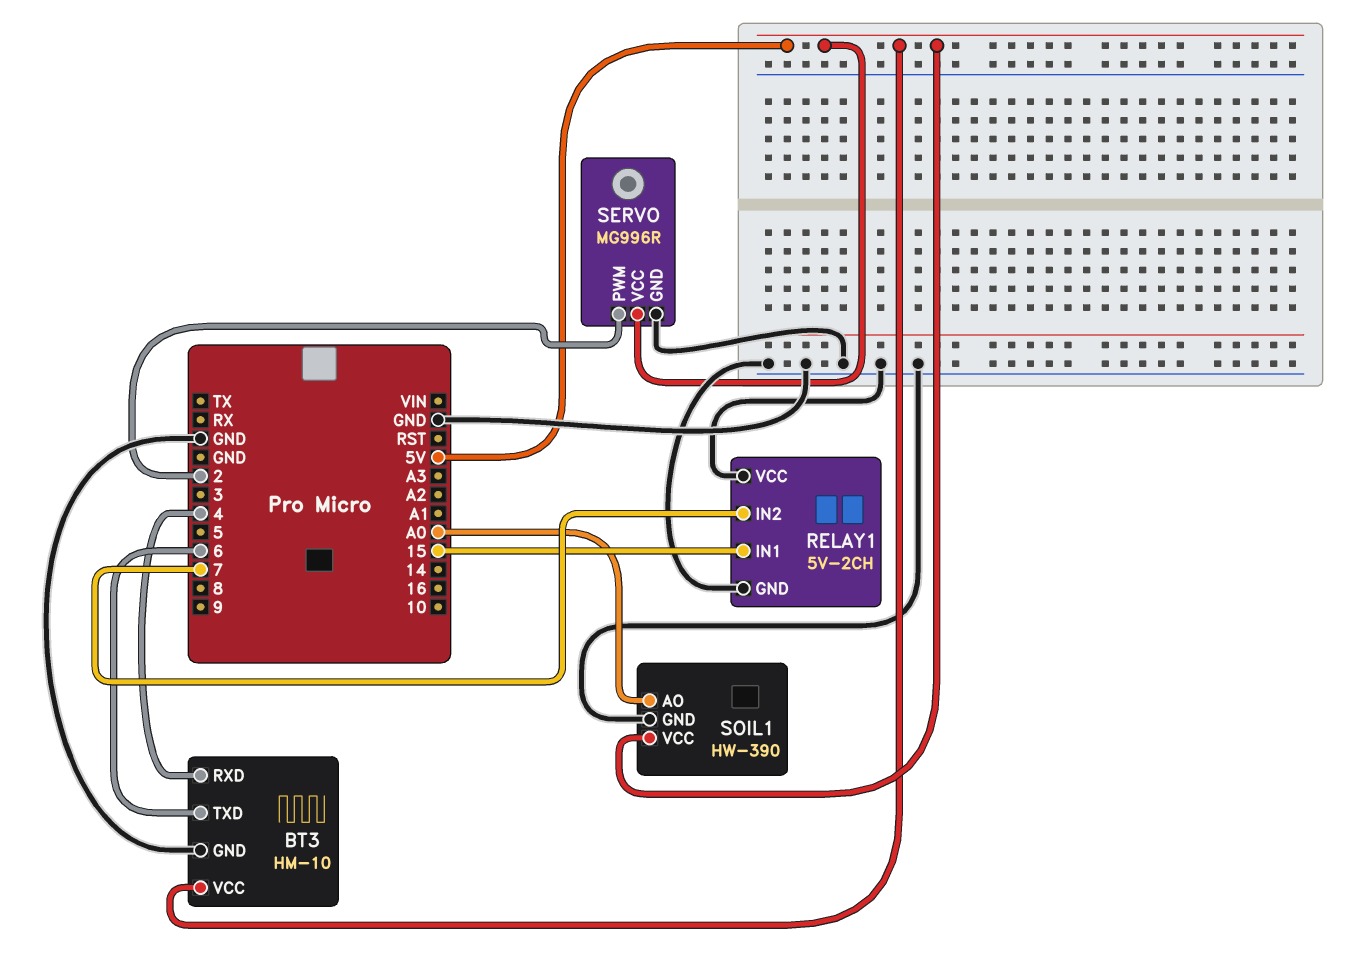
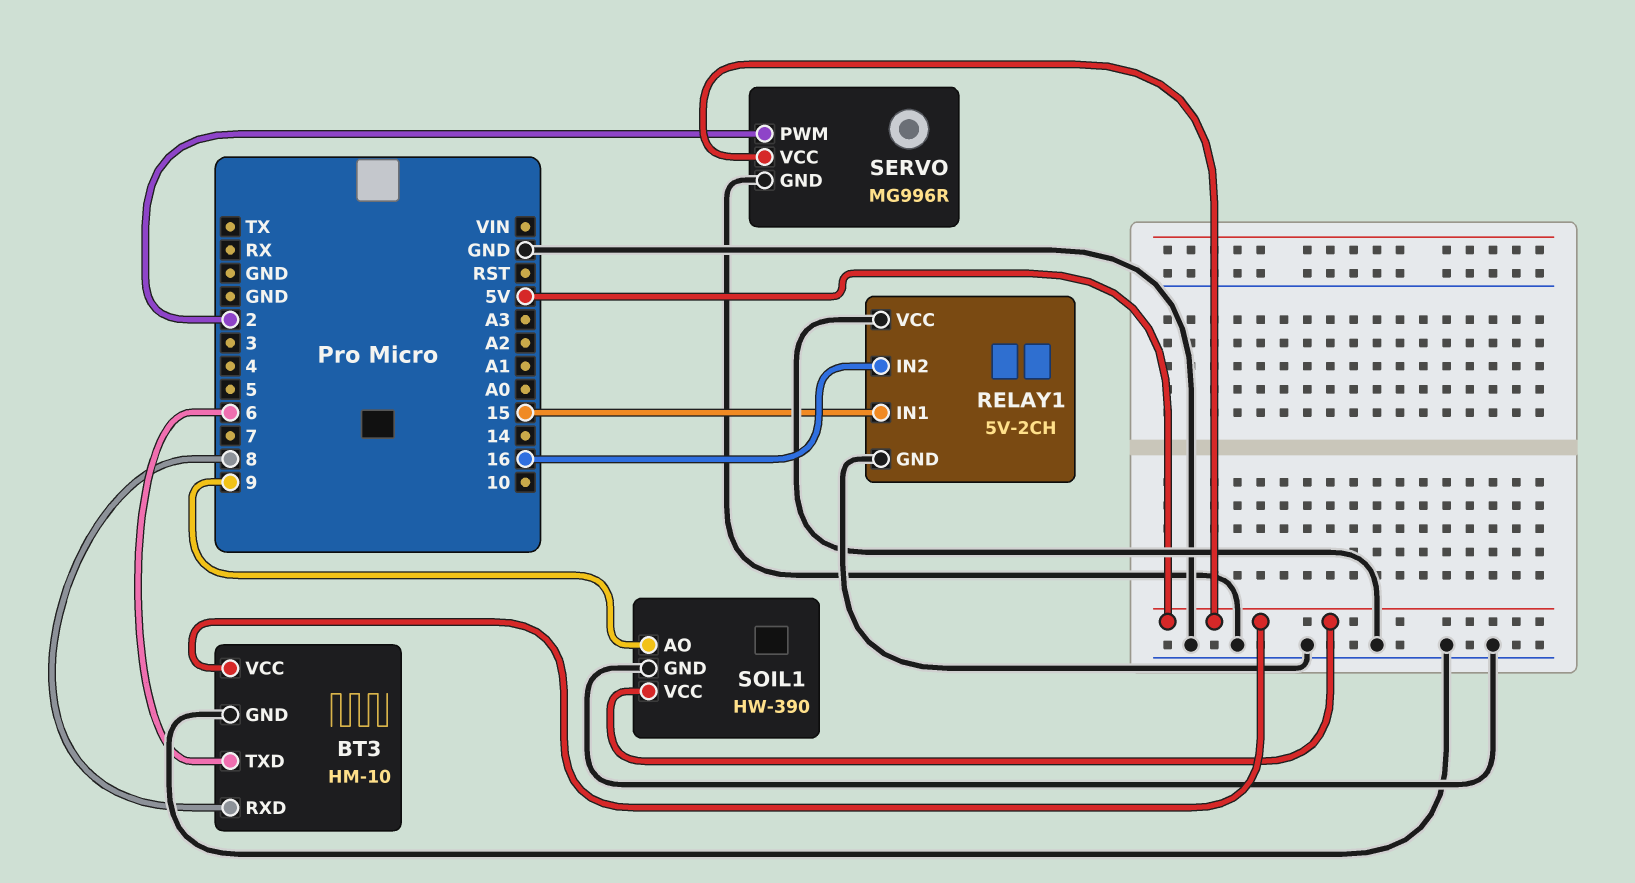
BT3 pin RXD: 4 -> 8
RELAY1 pin IN2: 7 -> 16
SOIL1 pin AO: A0 -> 9

